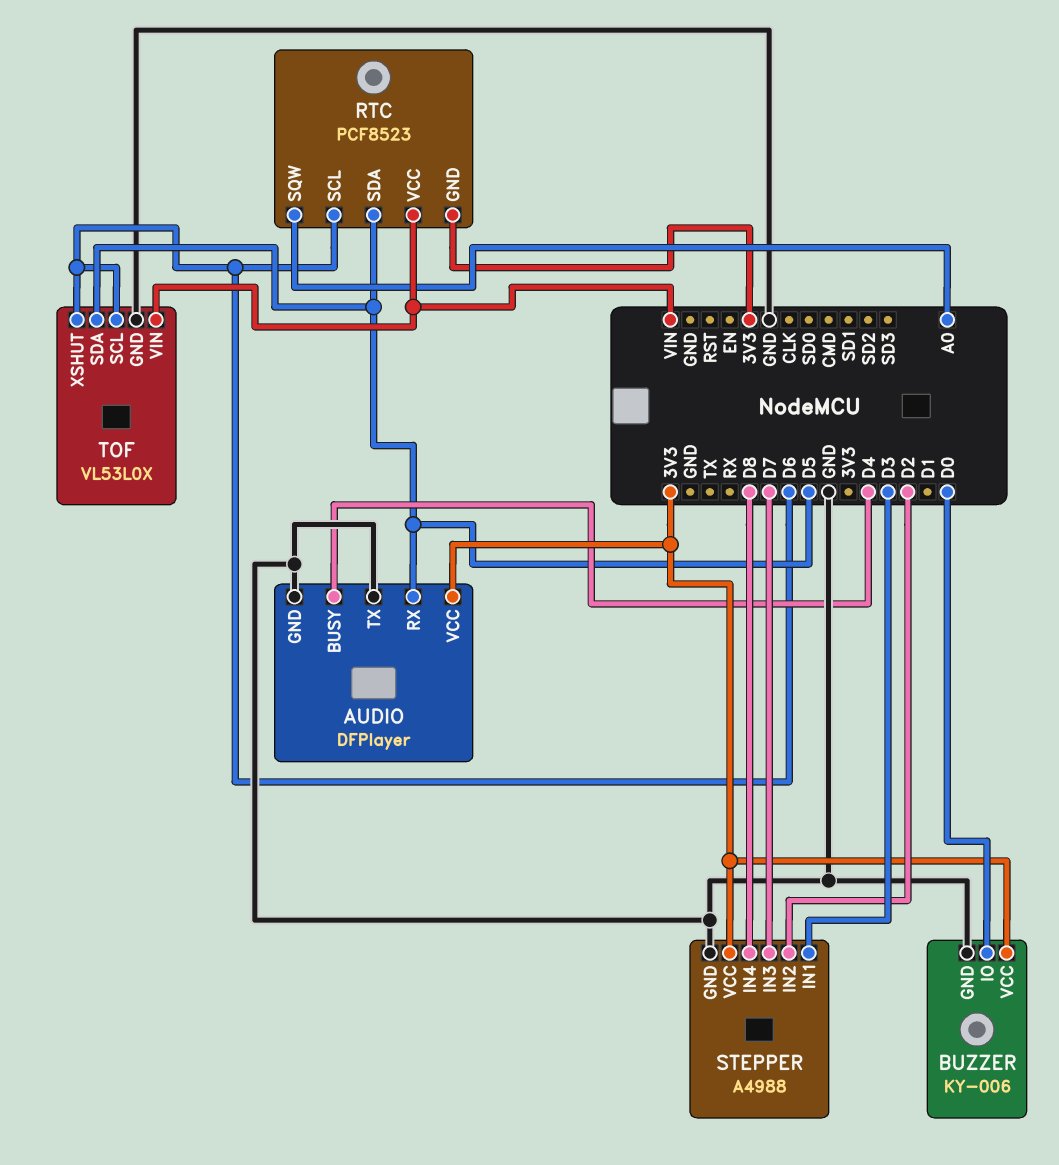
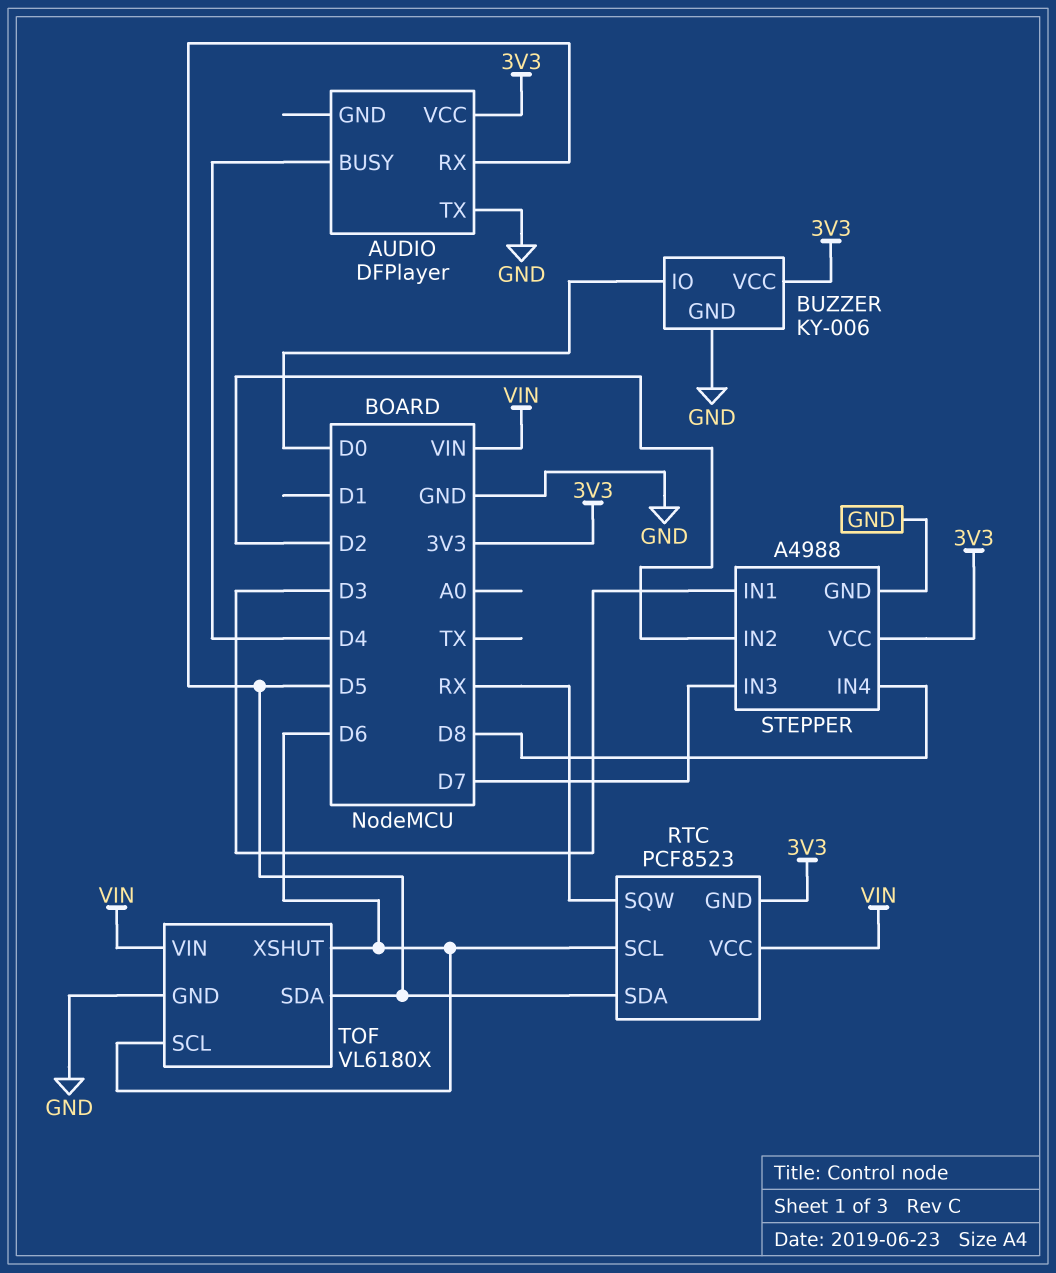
AUDIO pin GND: GND -> none
RTC pin SQW: A0 -> RX
TOF: VL53L0X -> VL6180X

